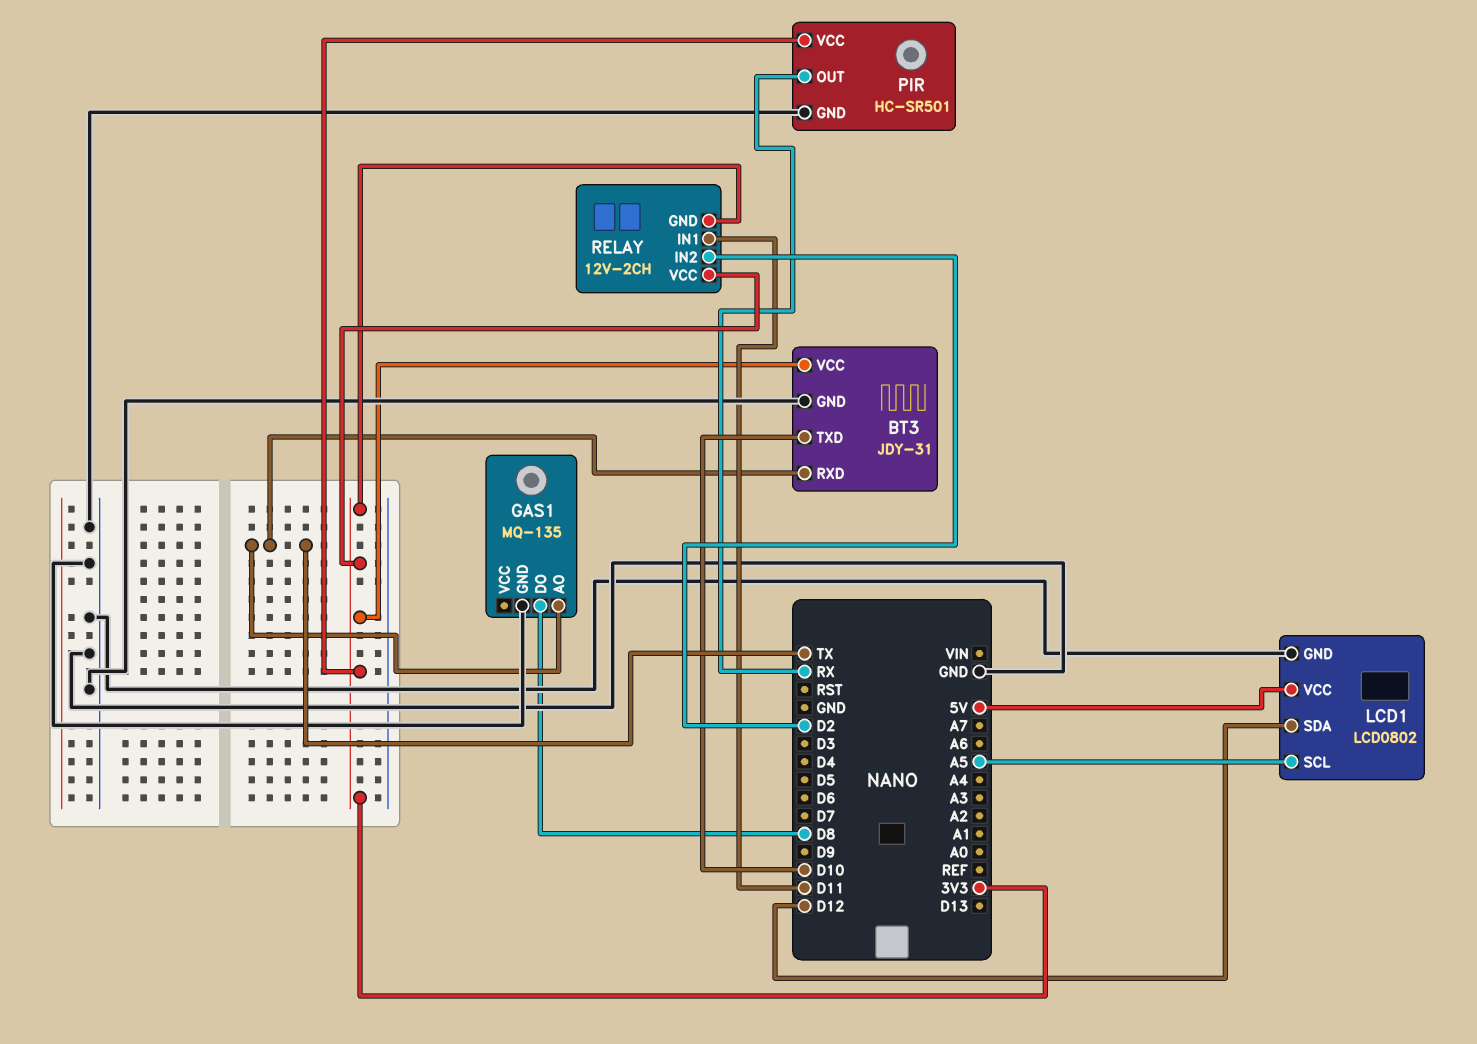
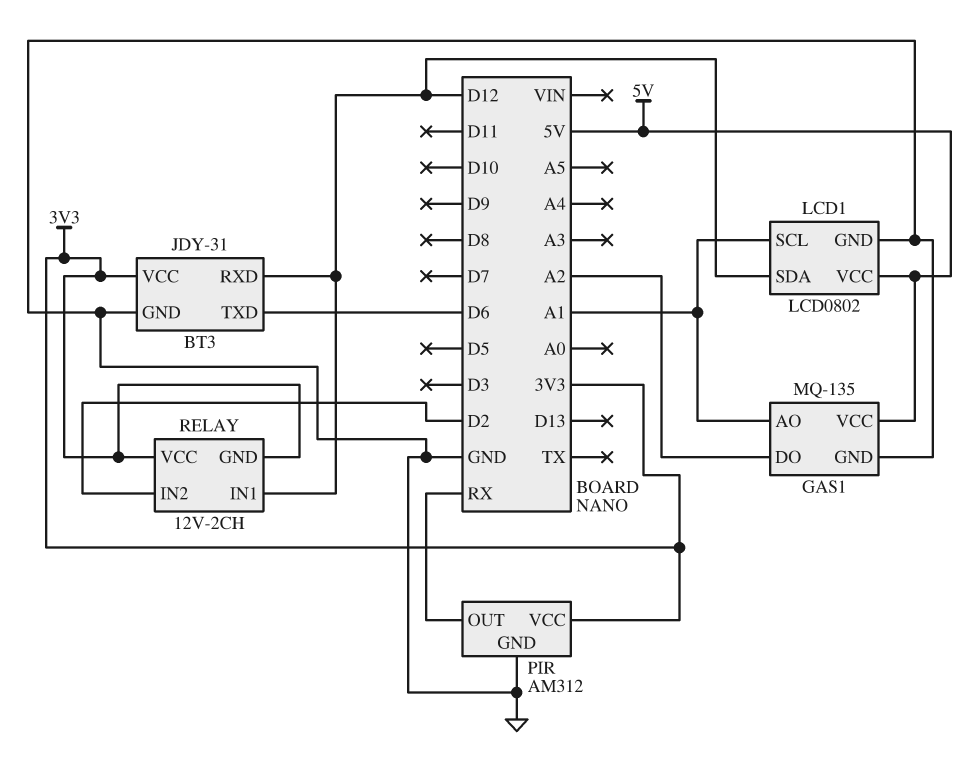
BT3 pin RXD: TX -> D12
BT3 pin TXD: D10 -> D6
GAS1 pin AO: TX -> A1
GAS1 pin DO: D8 -> A2
GAS1 pin VCC: none -> 5V
LCD1 pin SCL: A5 -> A1
PIR: HC-SR501 -> AM312
RELAY pin IN1: D11 -> D12

